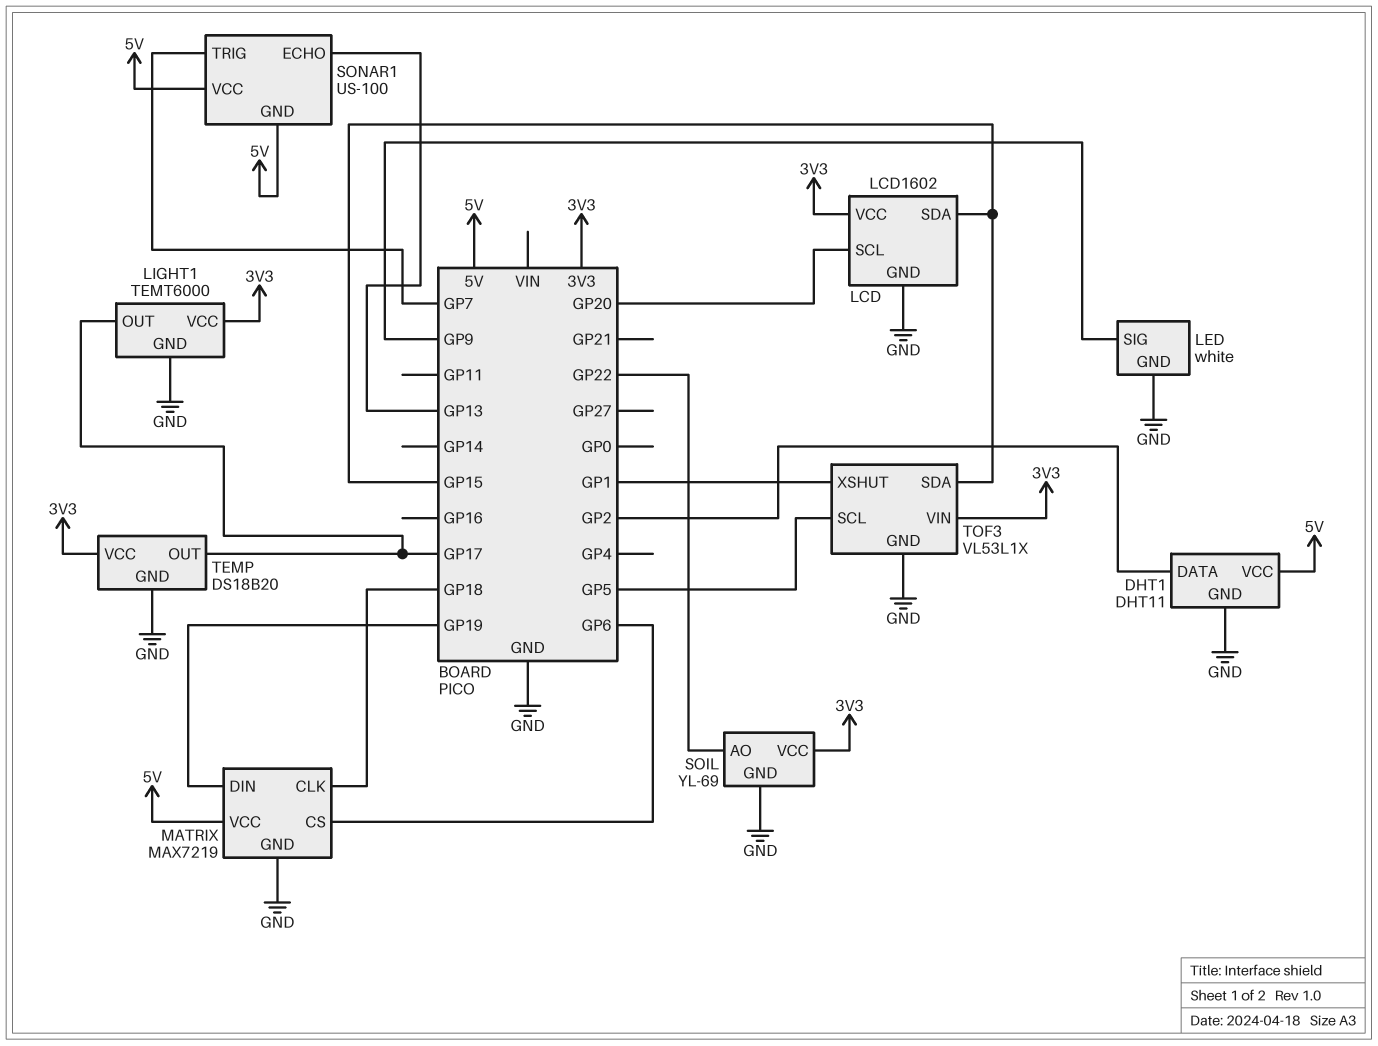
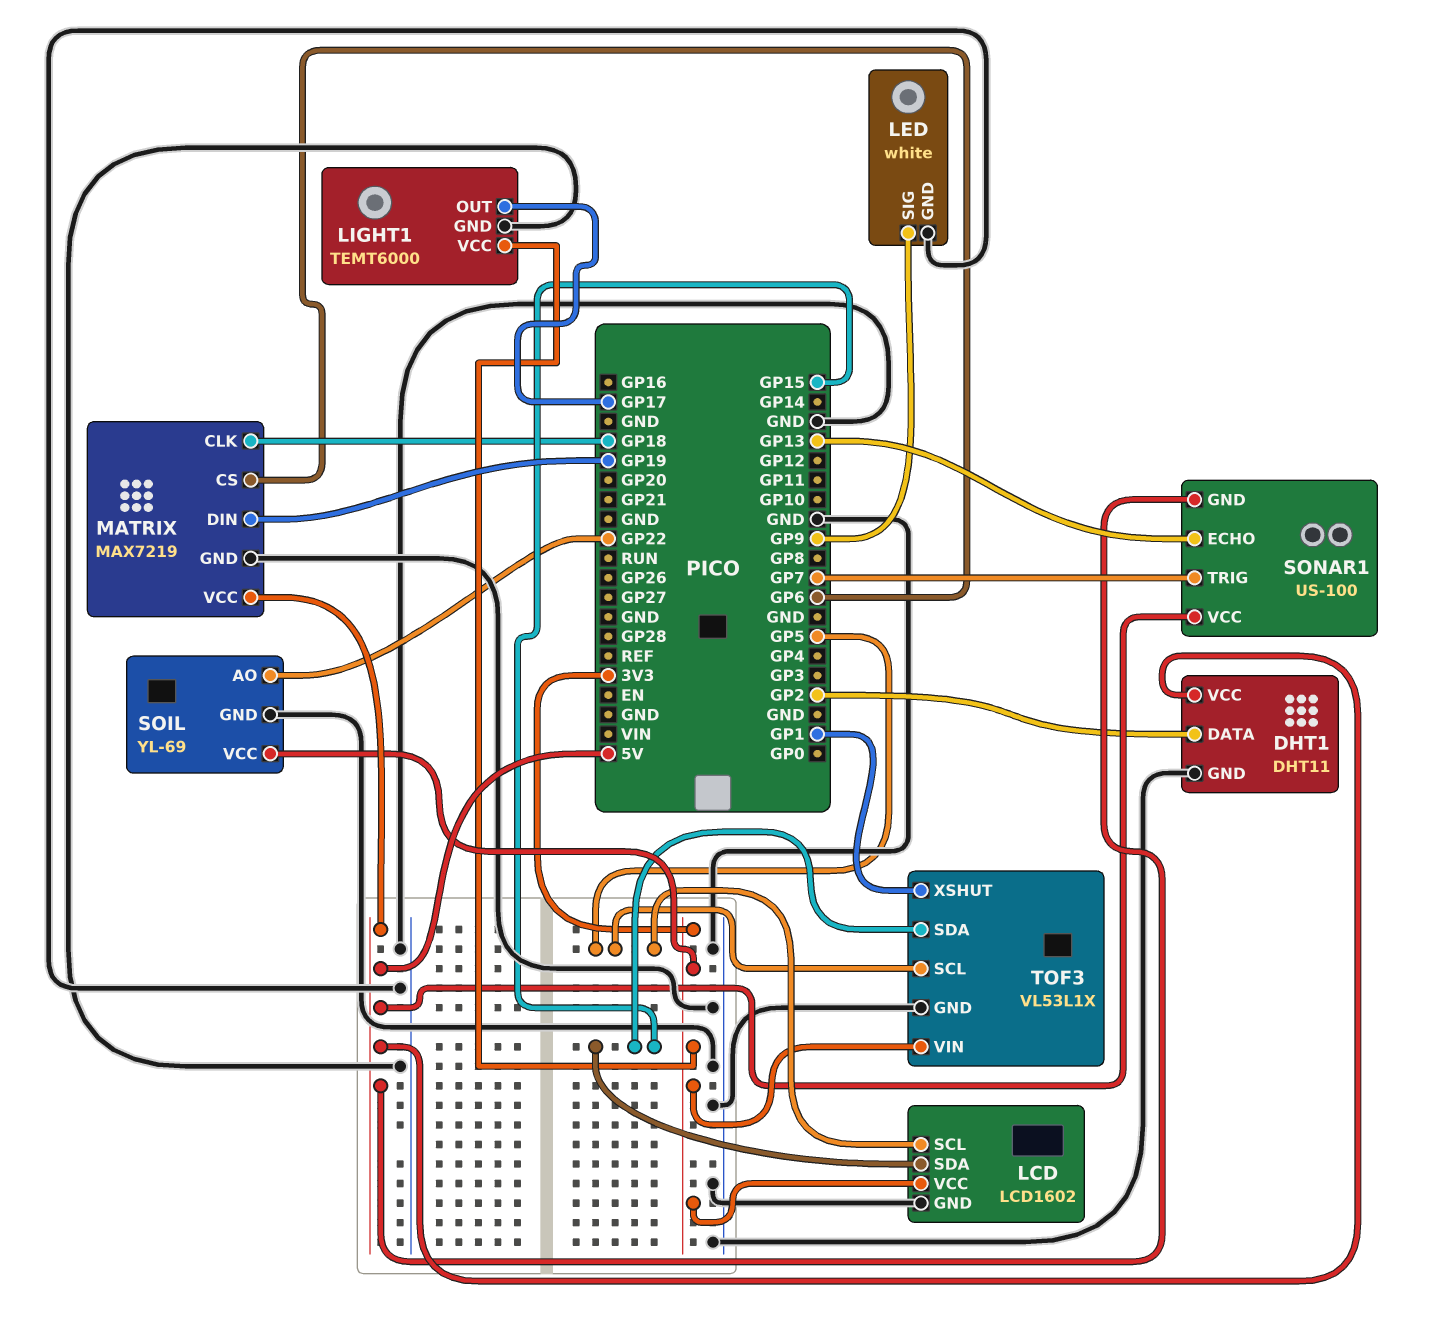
LCD pin SCL: GP20 -> GP5
TEMP: DS18B20 -> none
TEMP pin GND: GND -> none
TEMP pin OUT: GP17 -> none
TEMP pin VCC: 3V3 -> none

